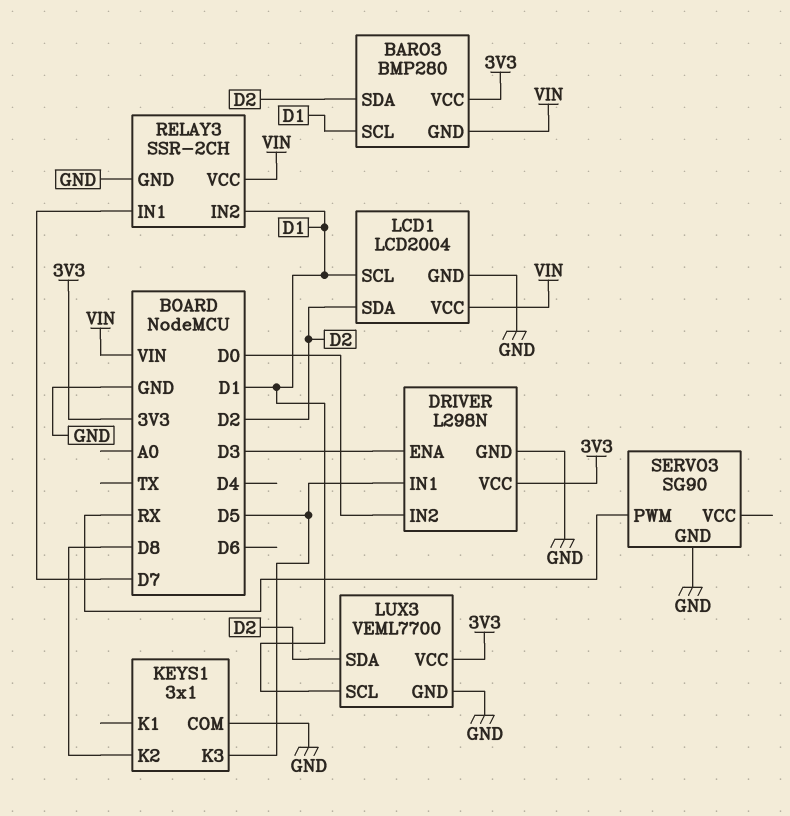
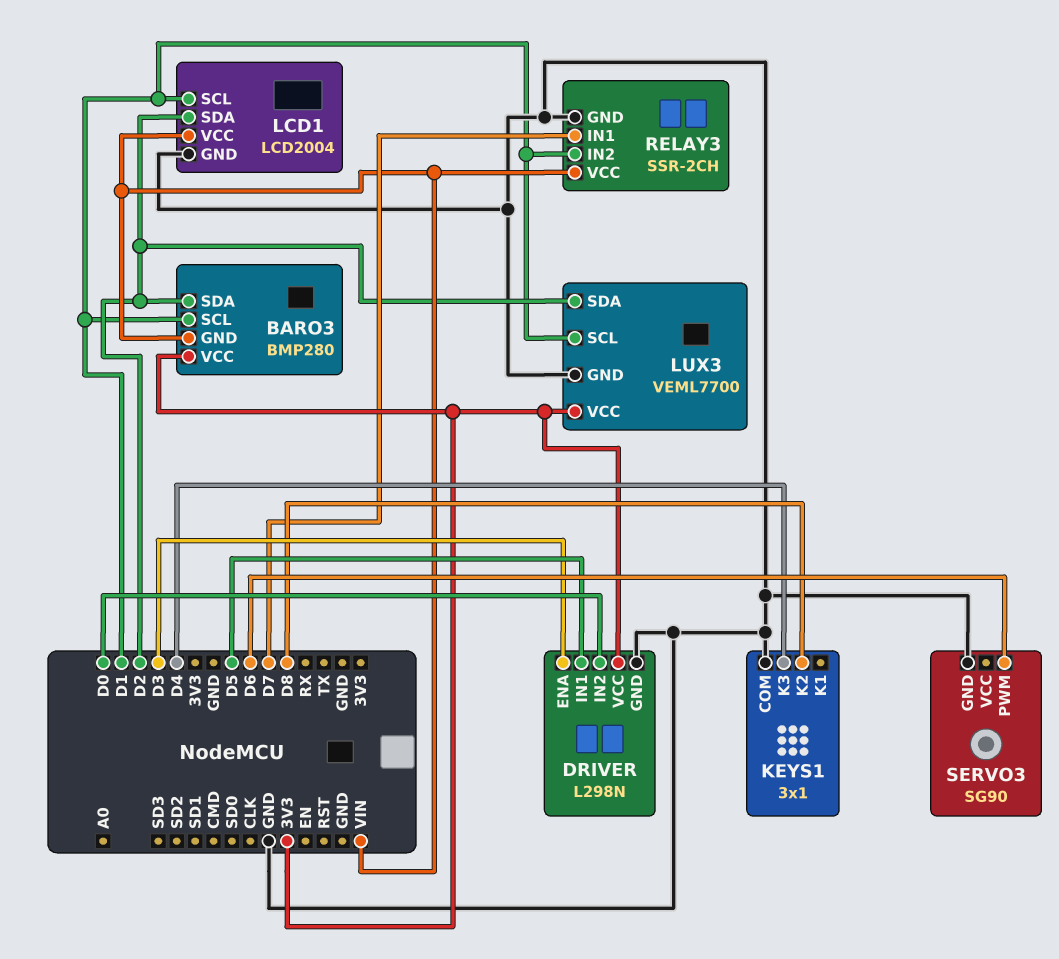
KEYS1 pin K3: D5 -> D4
SERVO3 pin PWM: RX -> D6

